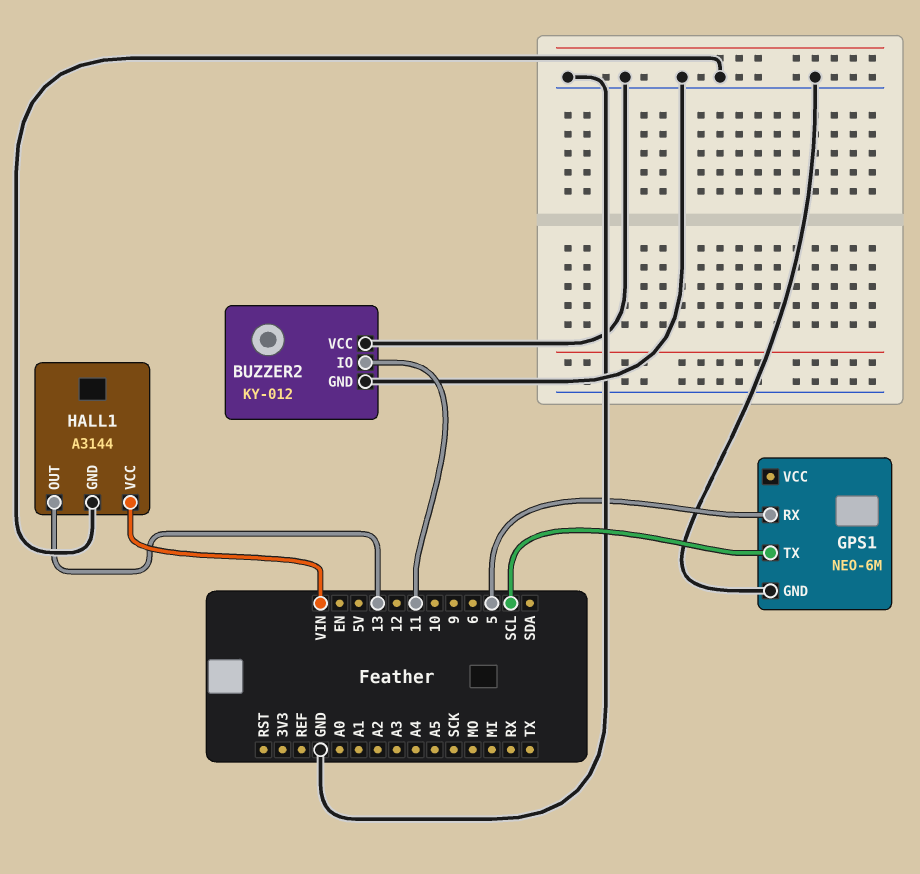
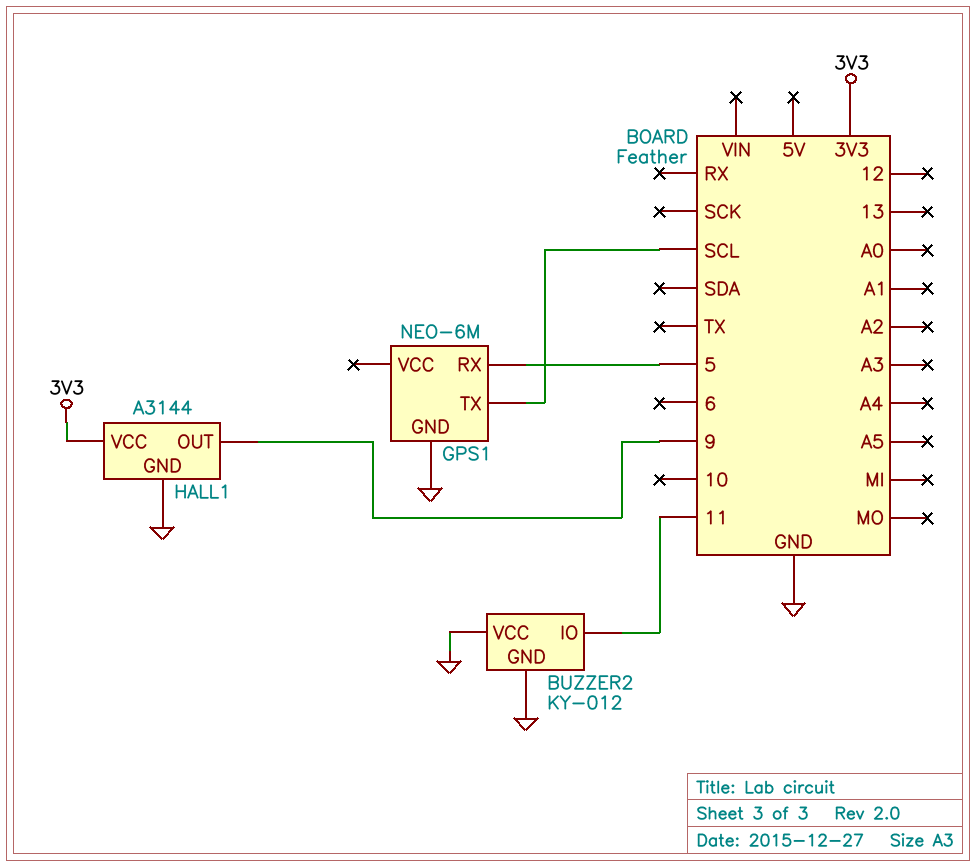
HALL1 pin OUT: 13 -> 9
HALL1 pin VCC: VIN -> 3V3

